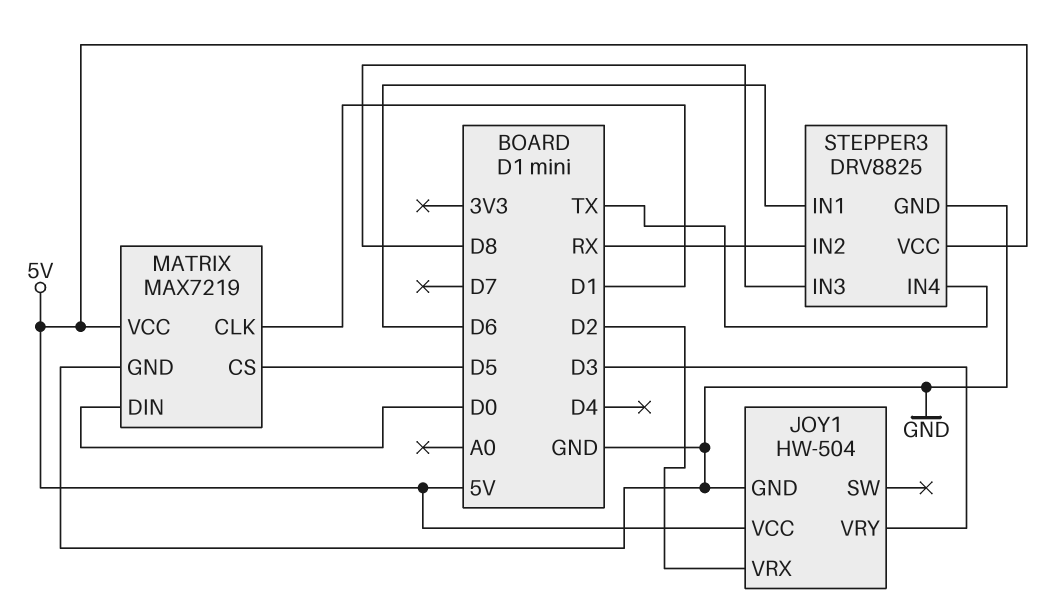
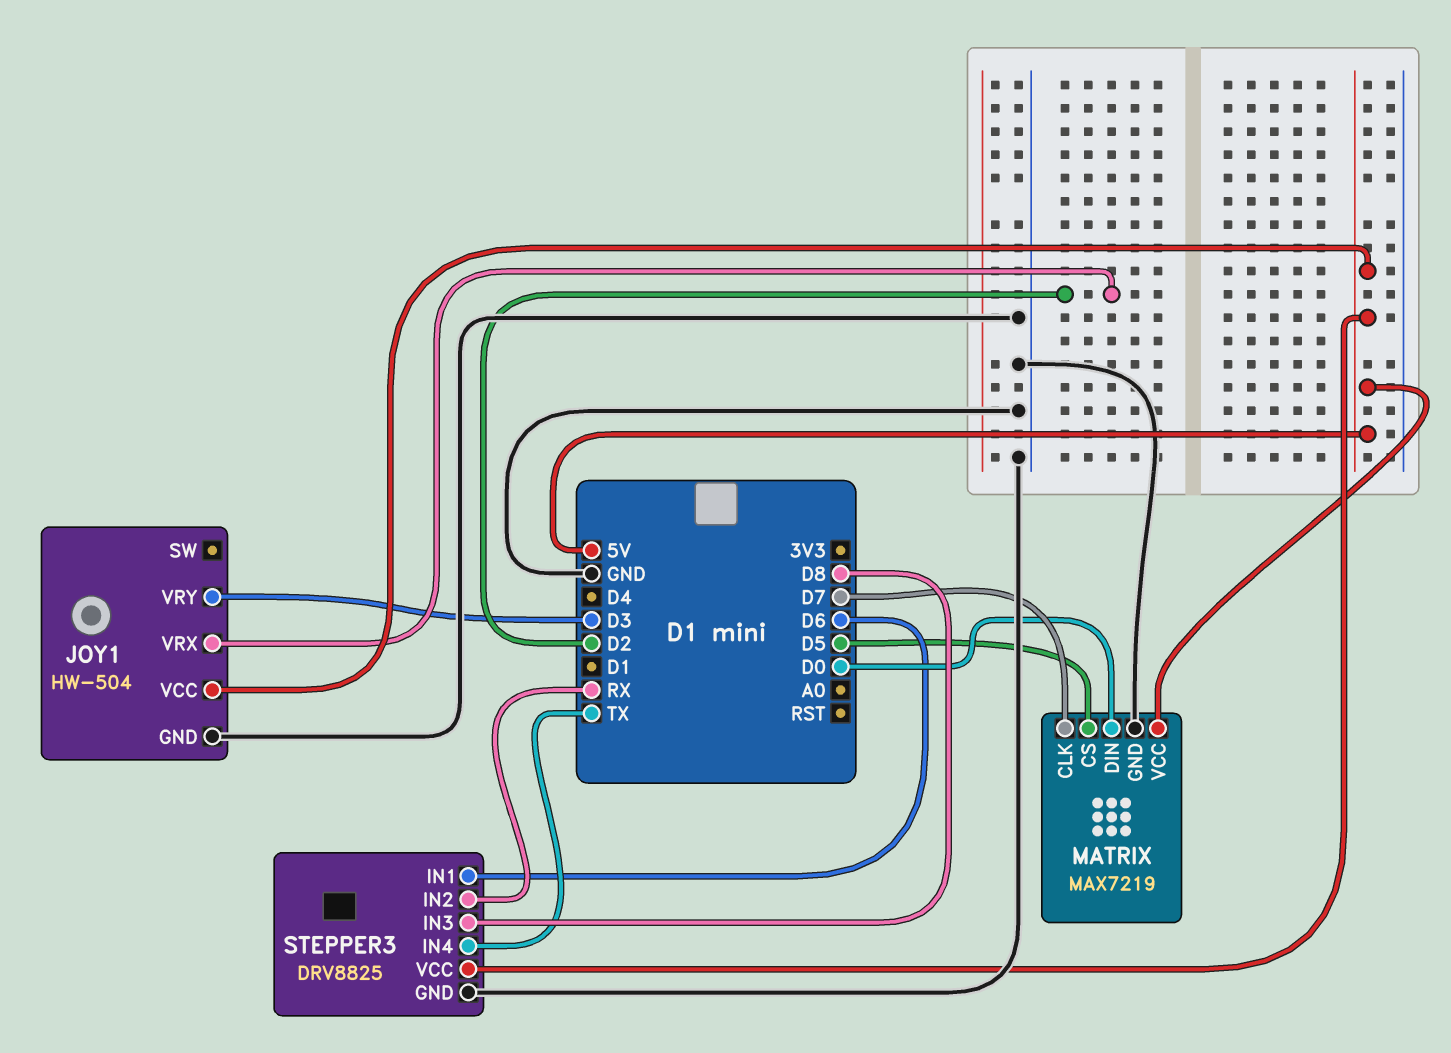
MATRIX pin CLK: D1 -> D7

